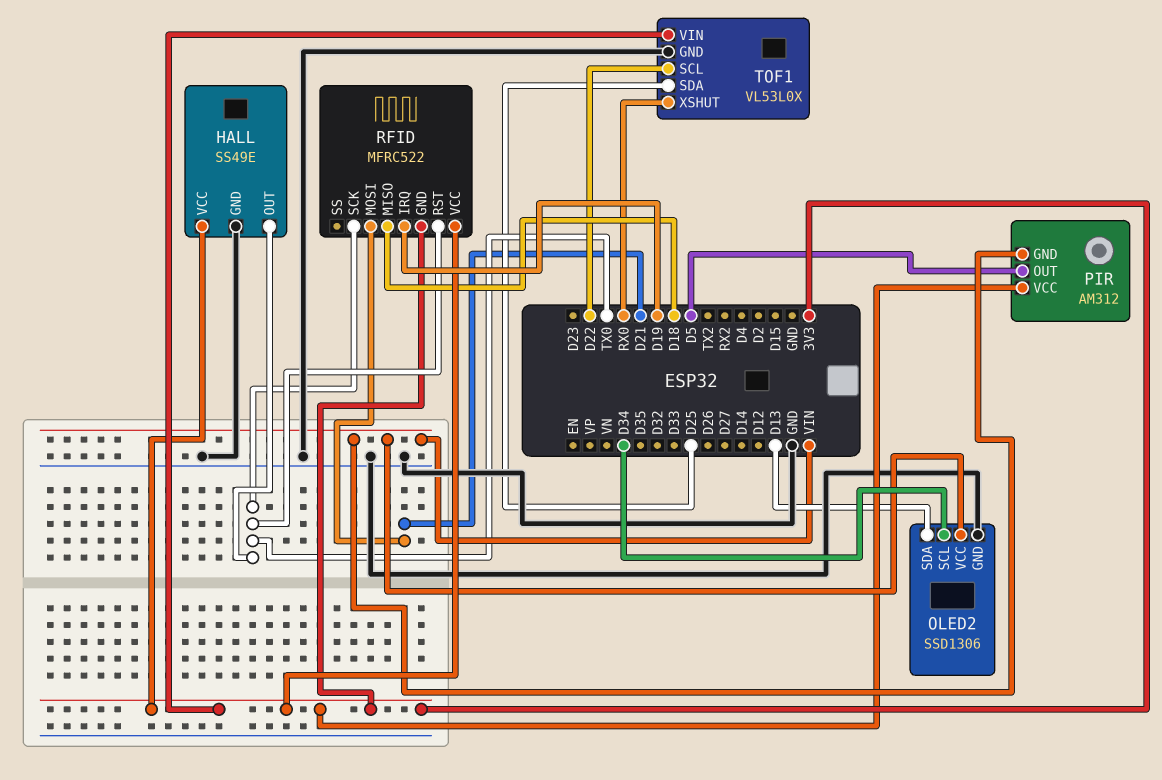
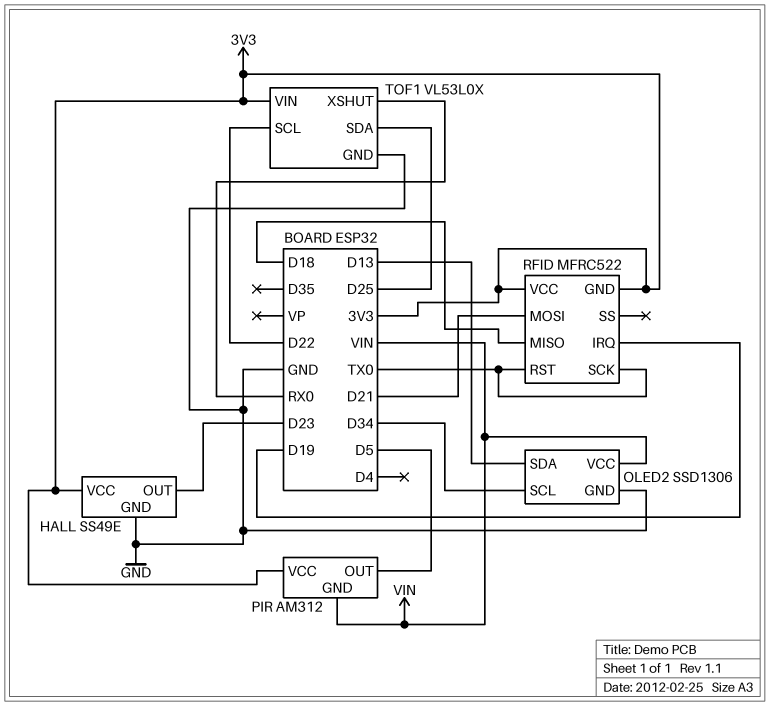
HALL pin OUT: TX0 -> D23

